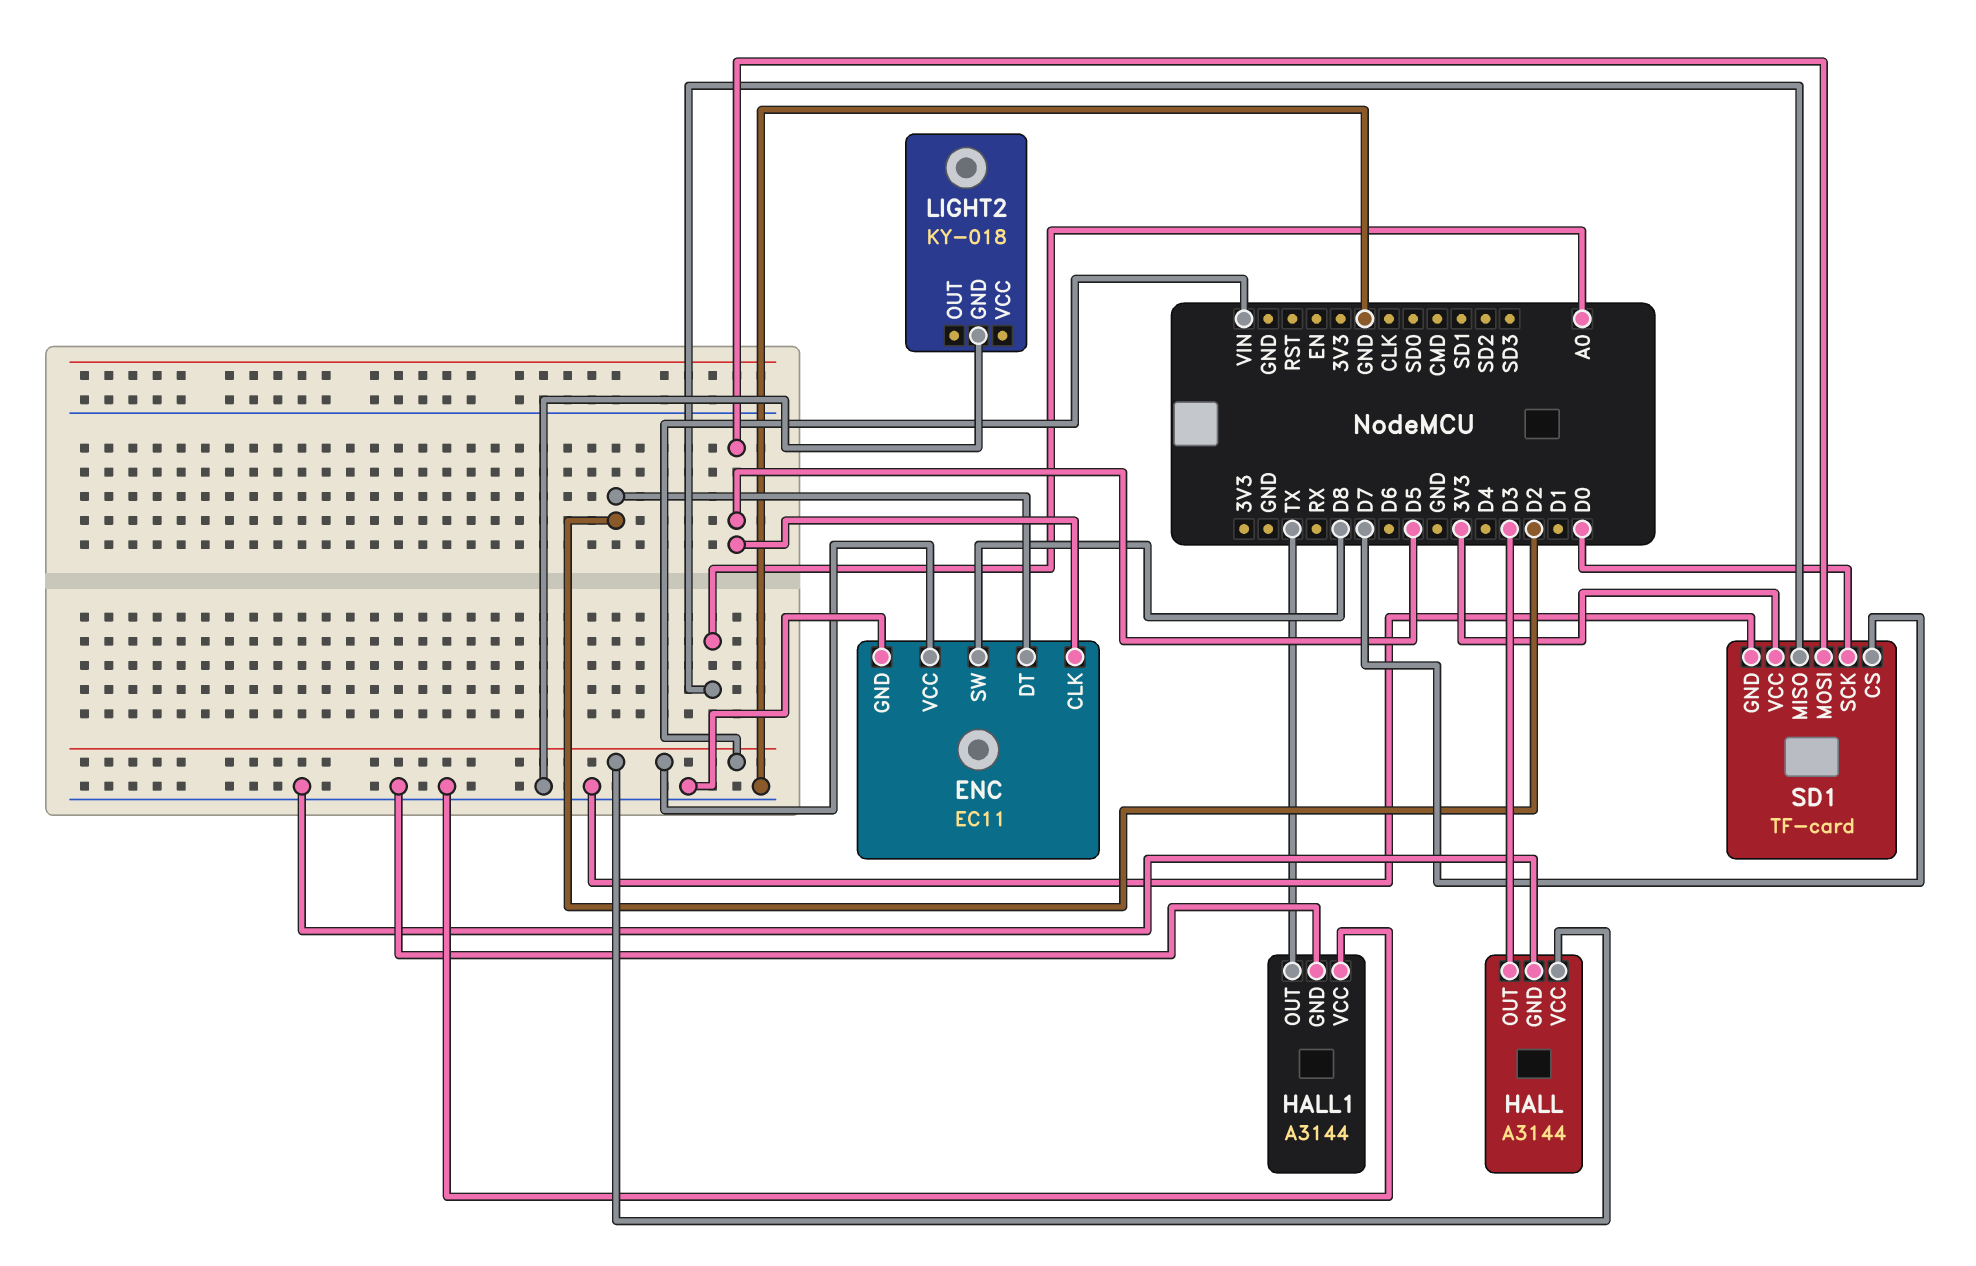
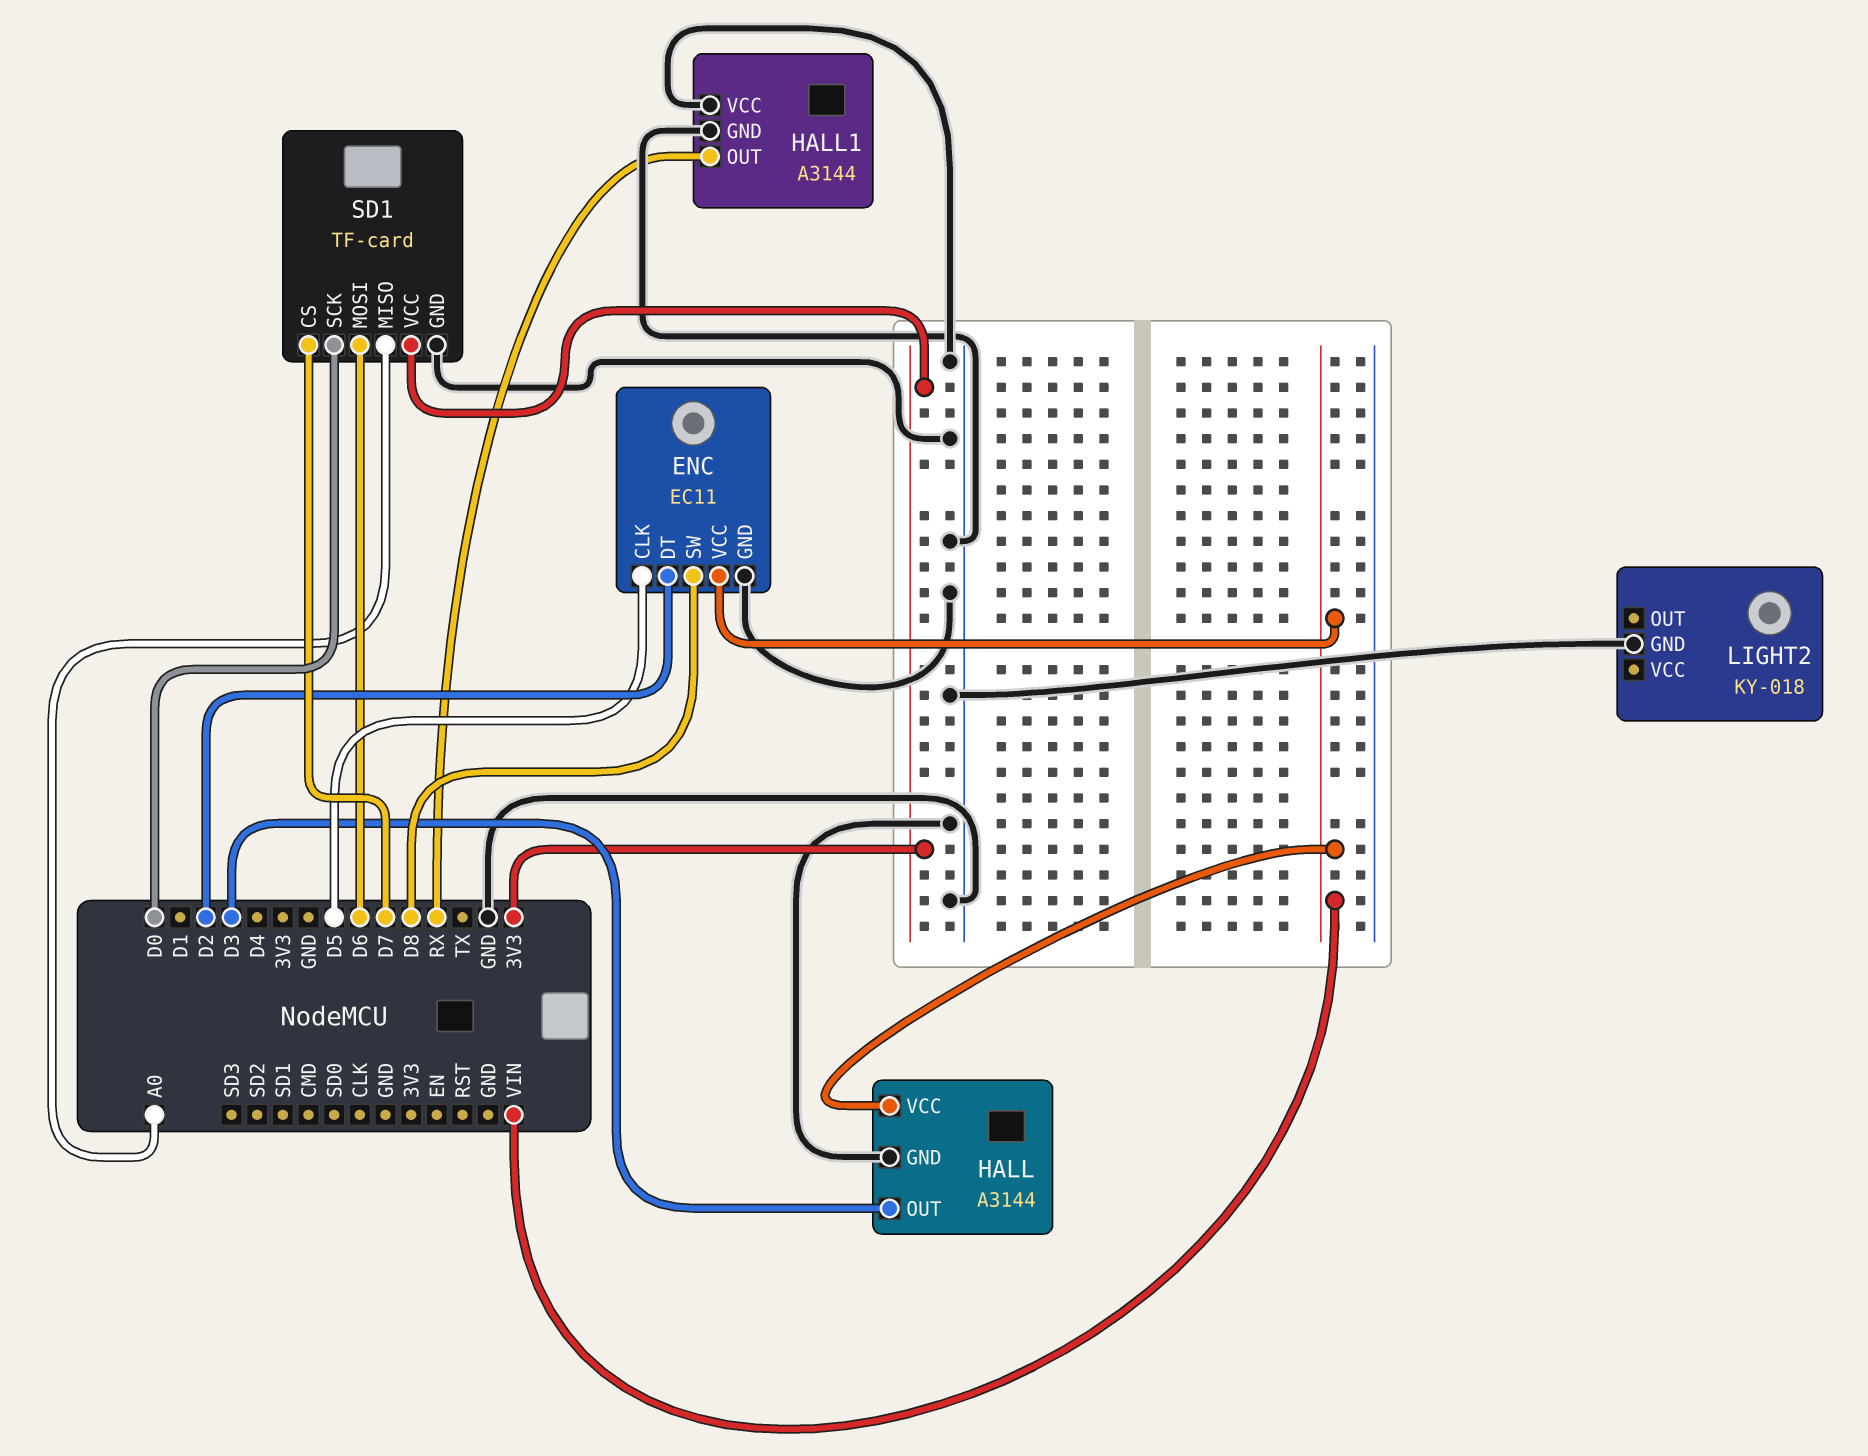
HALL1 pin OUT: TX -> RX
SD1 pin MOSI: D5 -> D6

